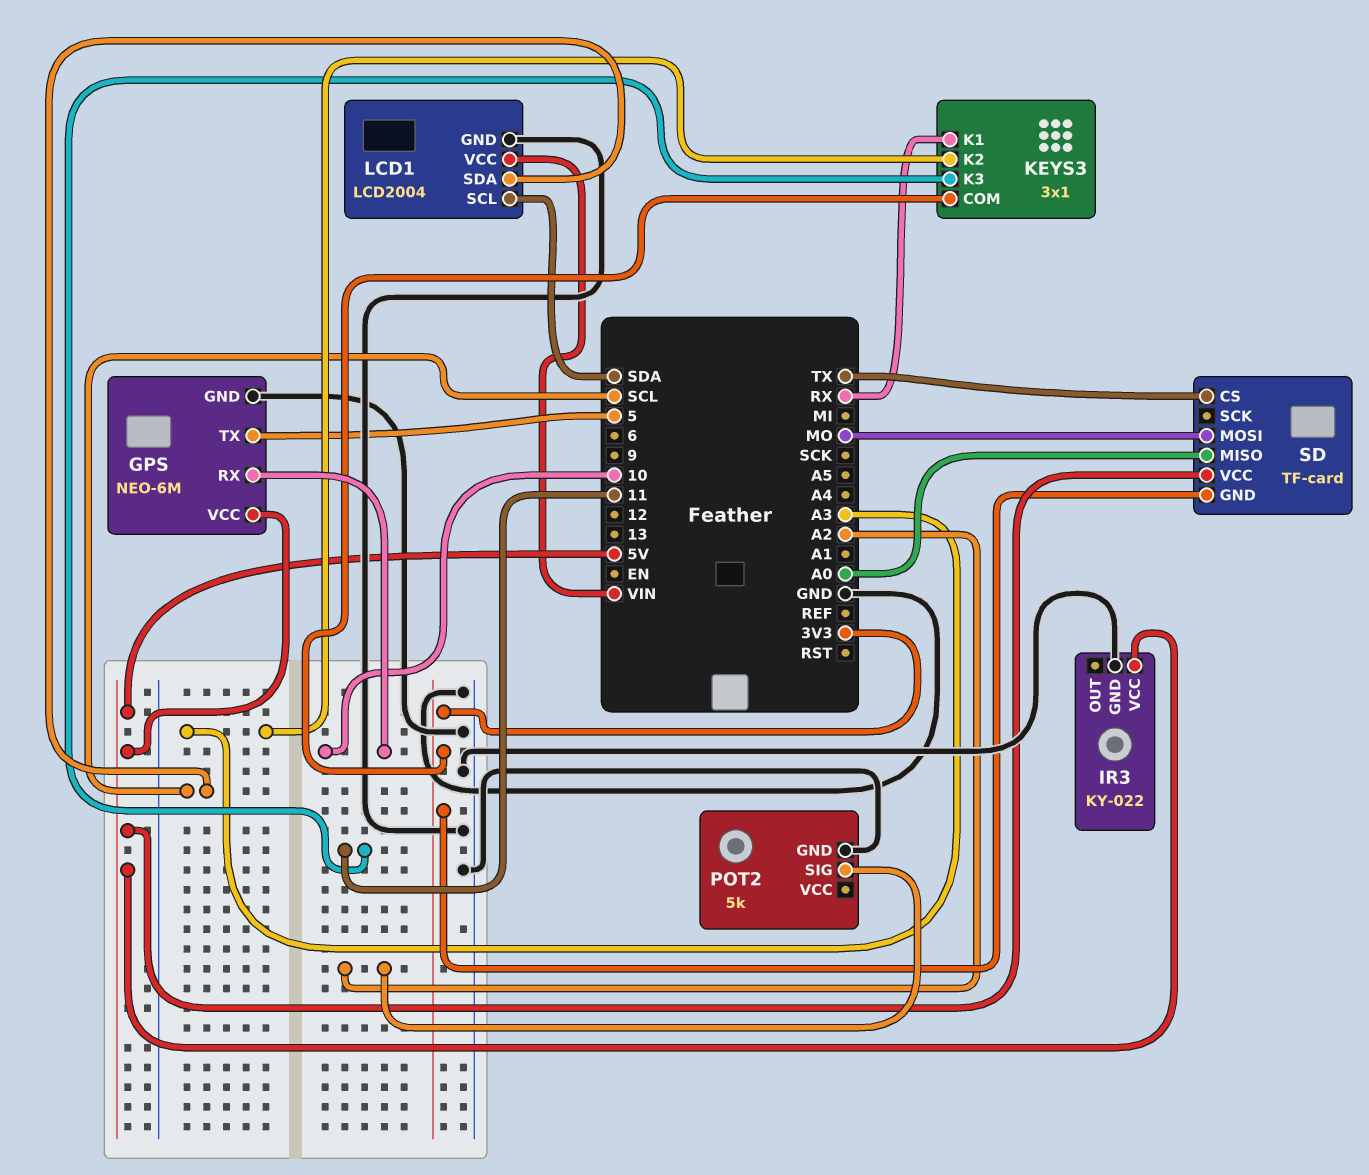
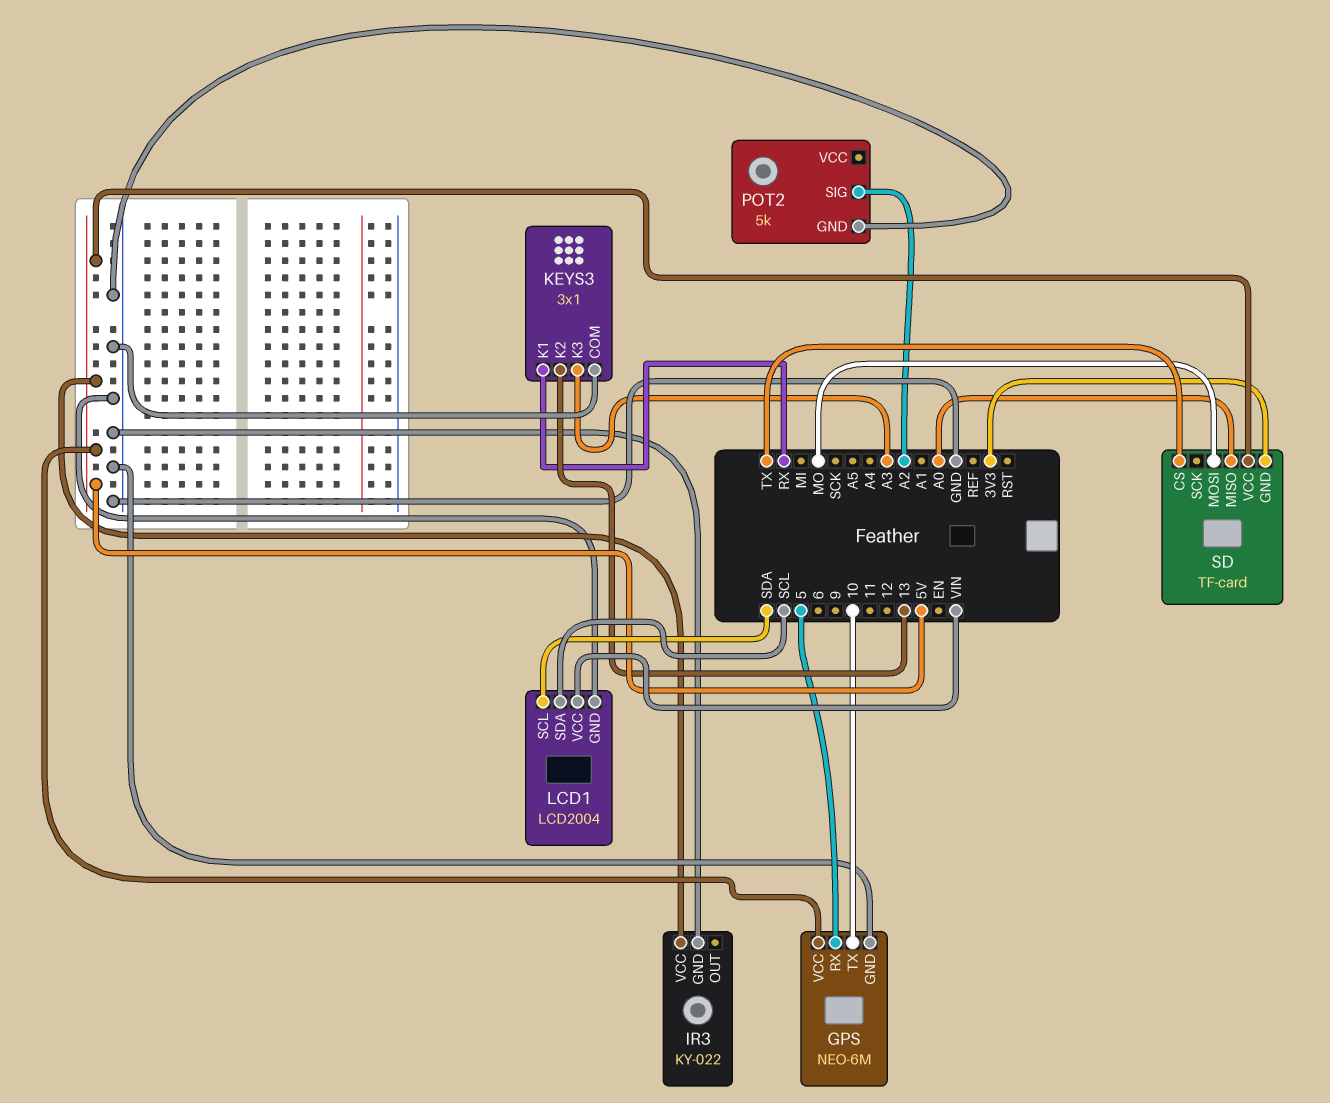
GPS pin RX: 10 -> 5
GPS pin TX: 5 -> 10
KEYS3 pin COM: 3V3 -> GND
KEYS3 pin K2: A3 -> 13
KEYS3 pin K3: 11 -> A3

